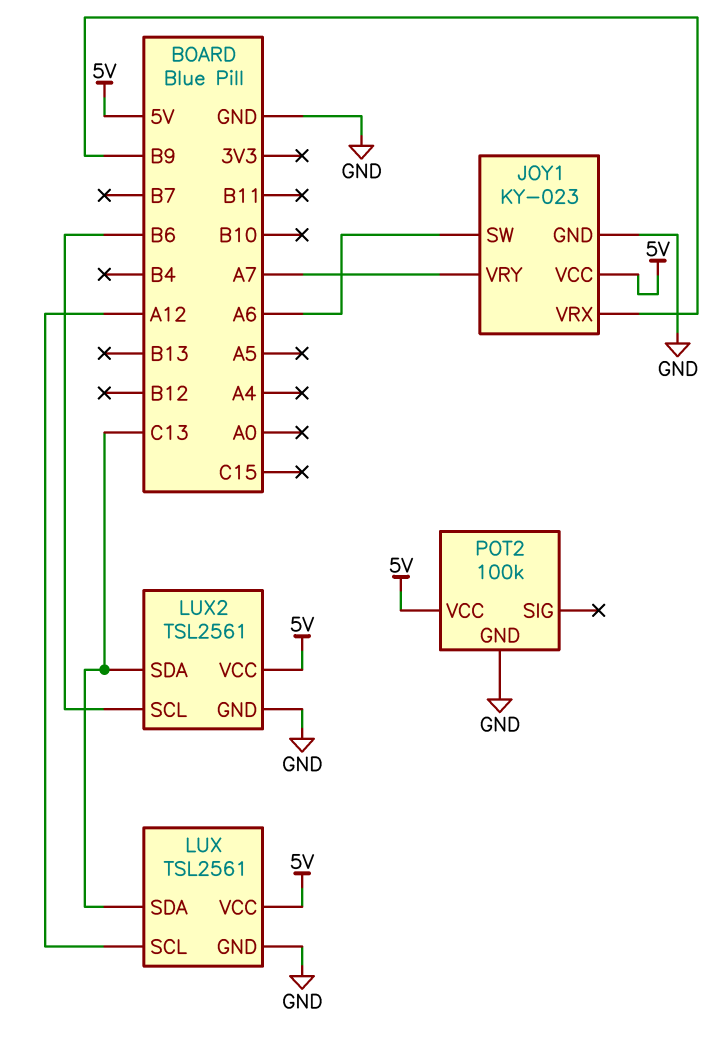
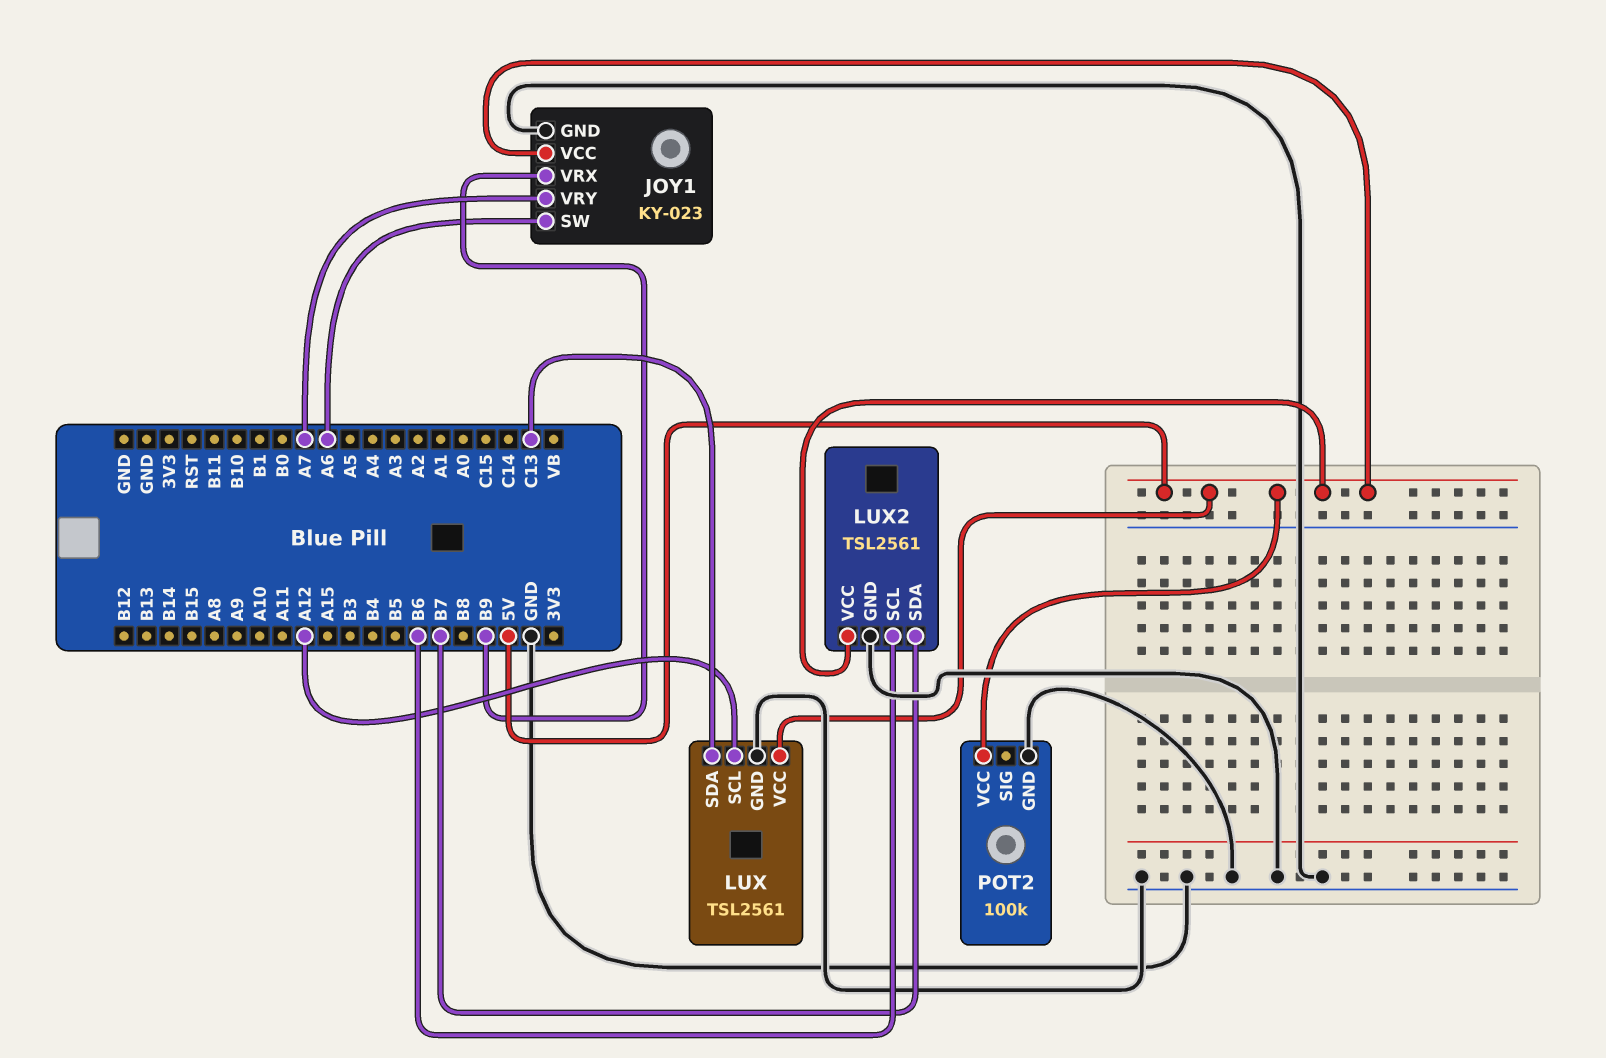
LUX2 pin SDA: C13 -> B7

